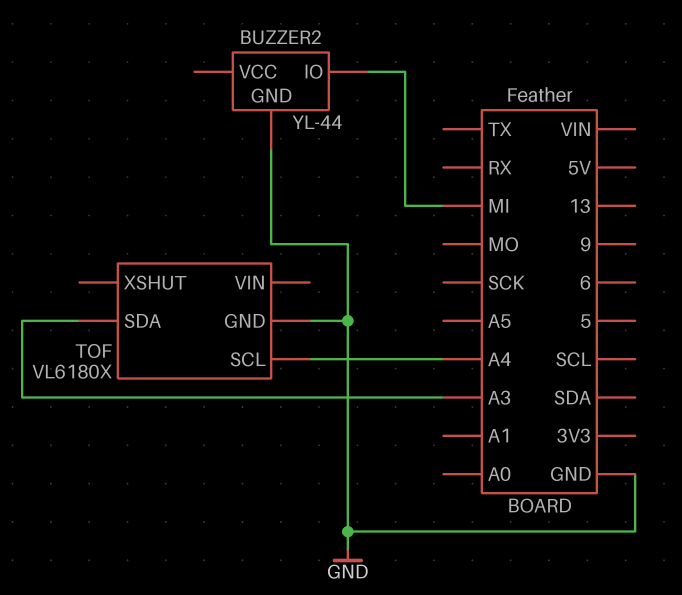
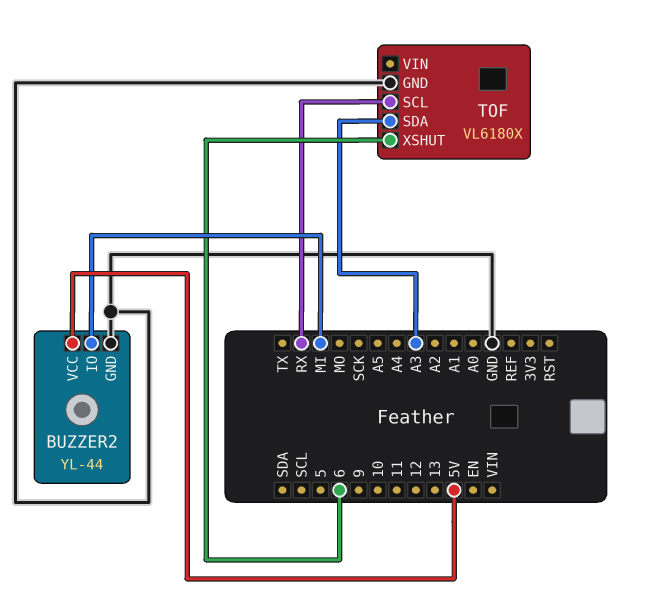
BUZZER2 pin VCC: none -> 5V
TOF pin SCL: A4 -> RX
TOF pin XSHUT: none -> 6

